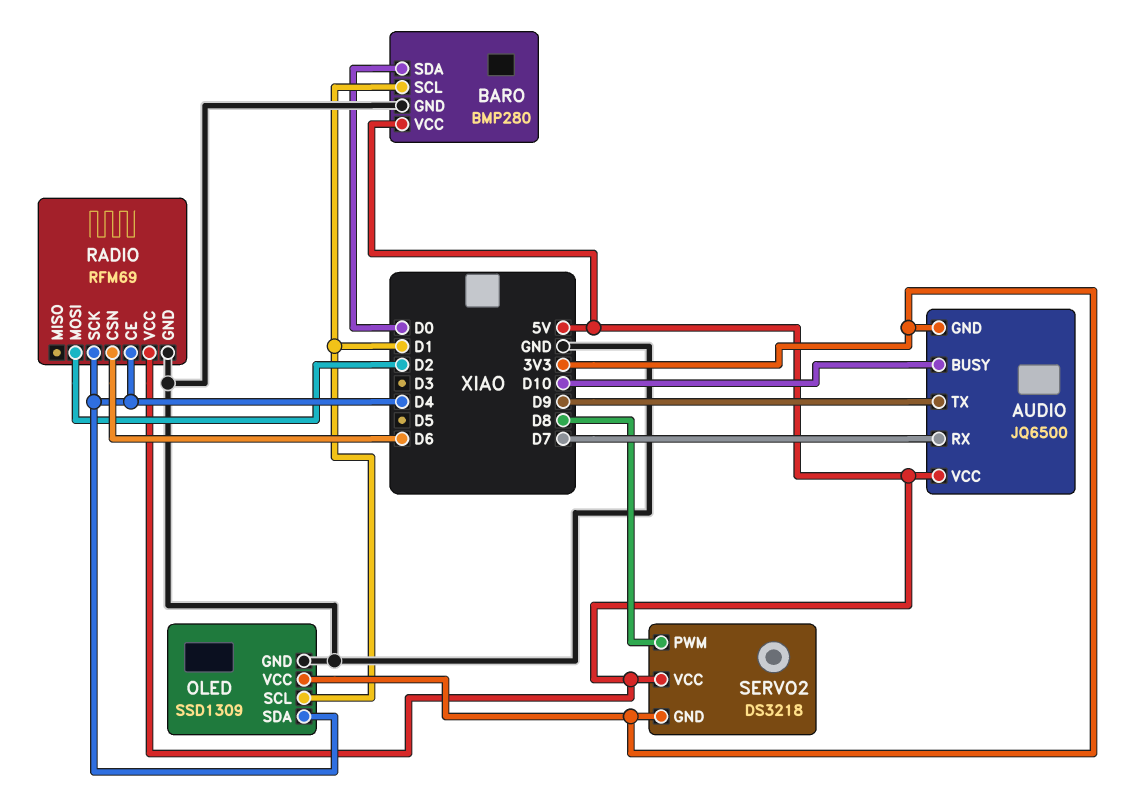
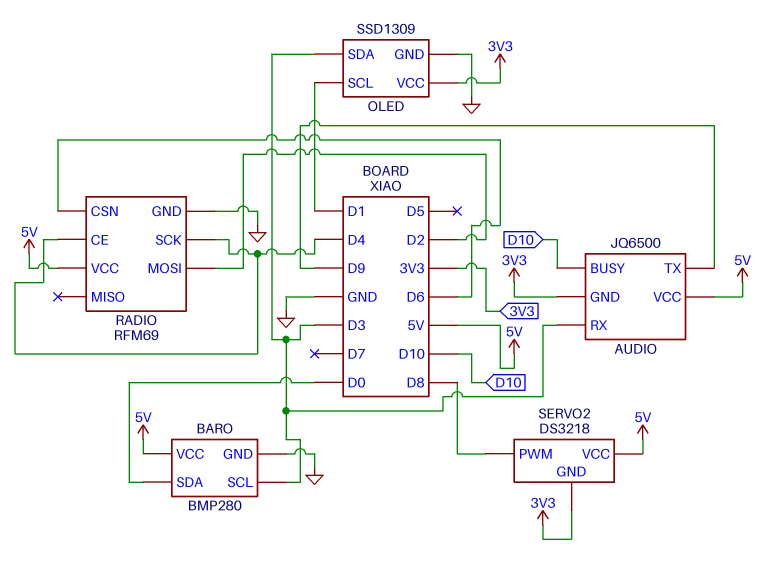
AUDIO pin RX: D7 -> D3
BARO pin SCL: D1 -> D3
OLED pin SDA: D4 -> D3

